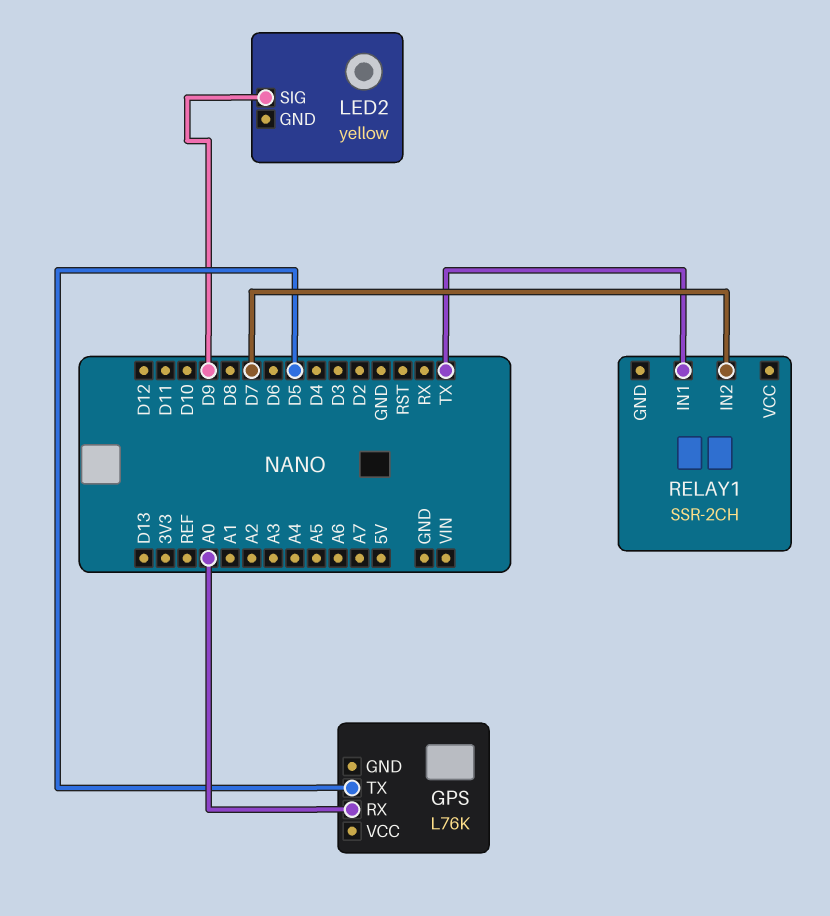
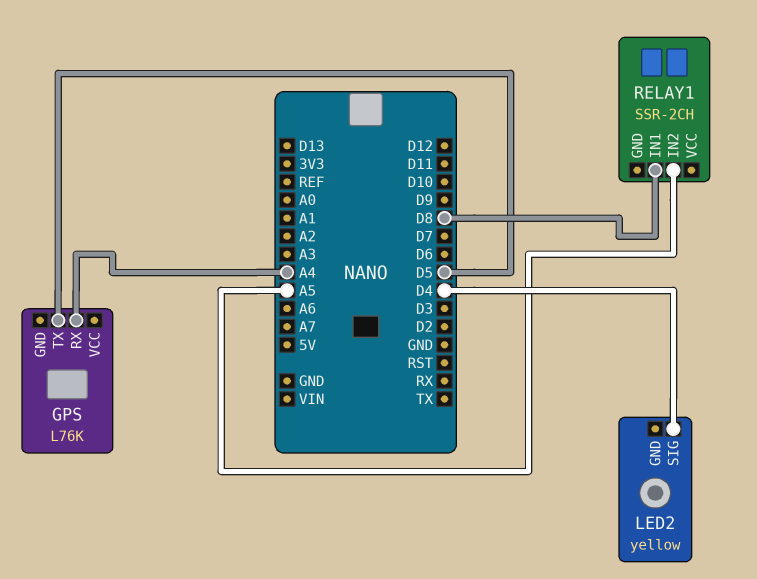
GPS pin RX: A0 -> A4
LED2 pin SIG: D9 -> D4
RELAY1 pin IN1: TX -> D8
RELAY1 pin IN2: D7 -> A5

